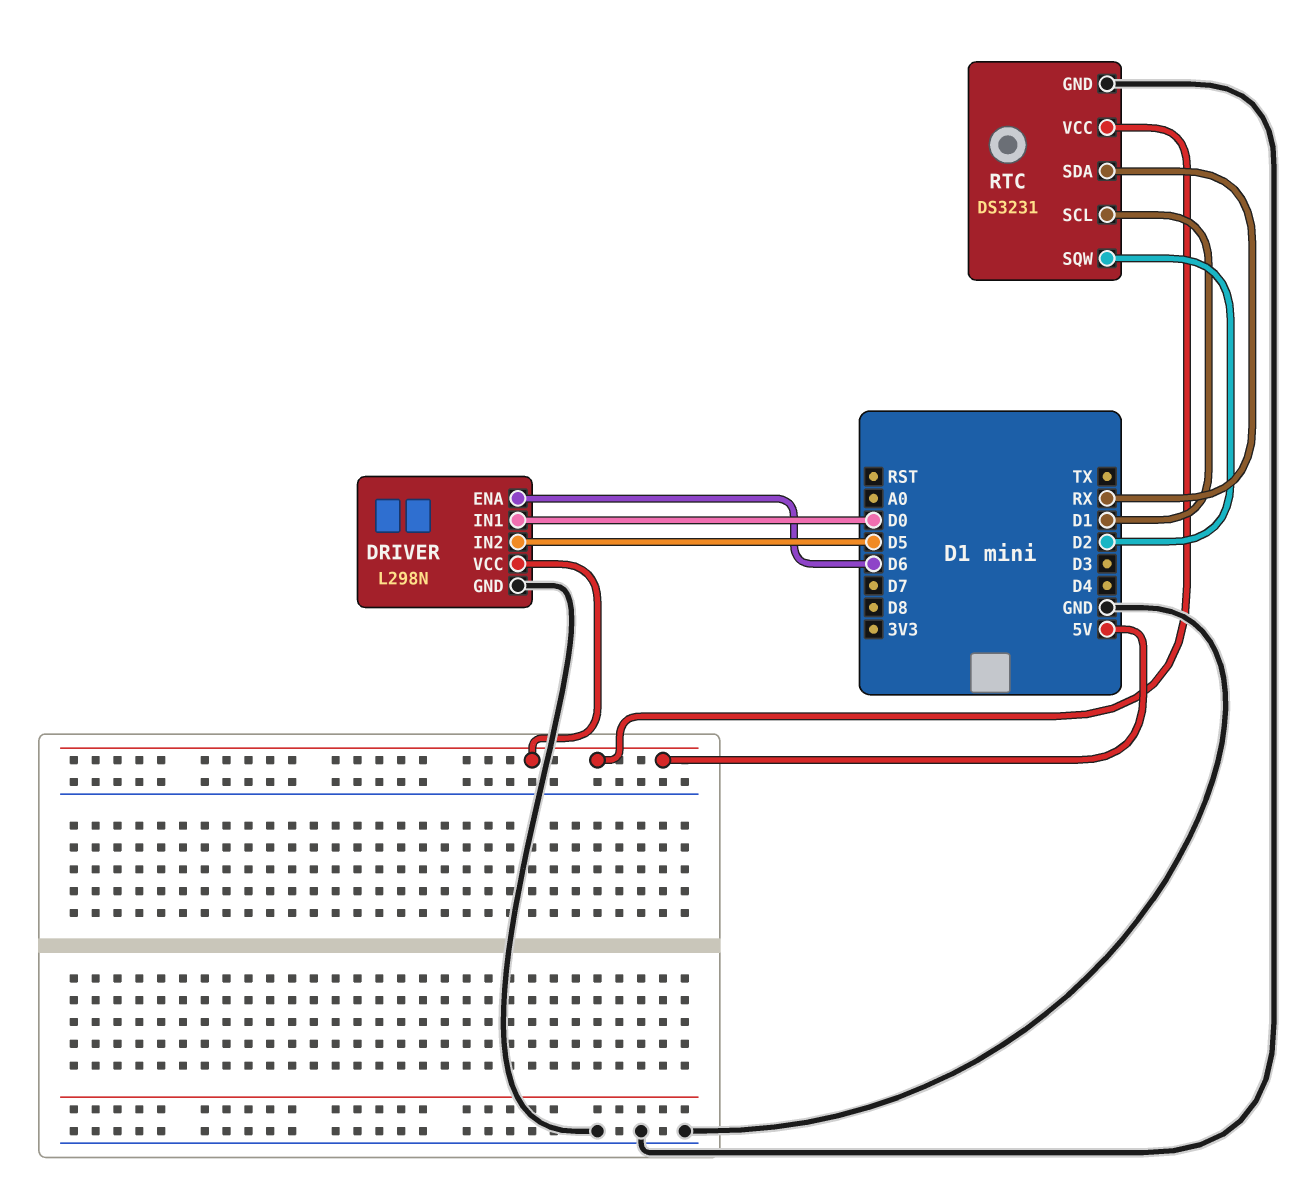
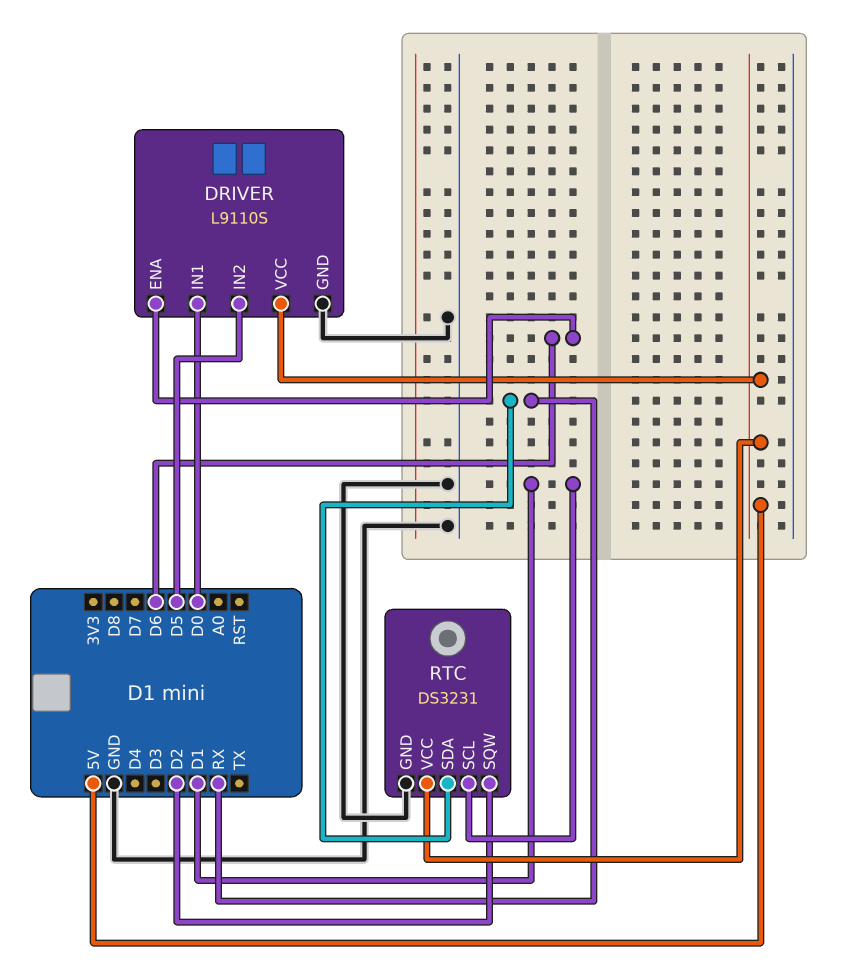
DRIVER: L298N -> L9110S

